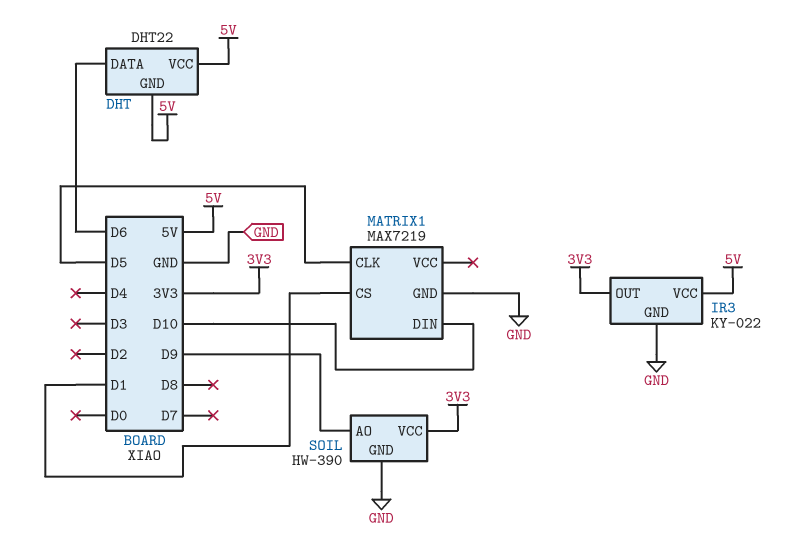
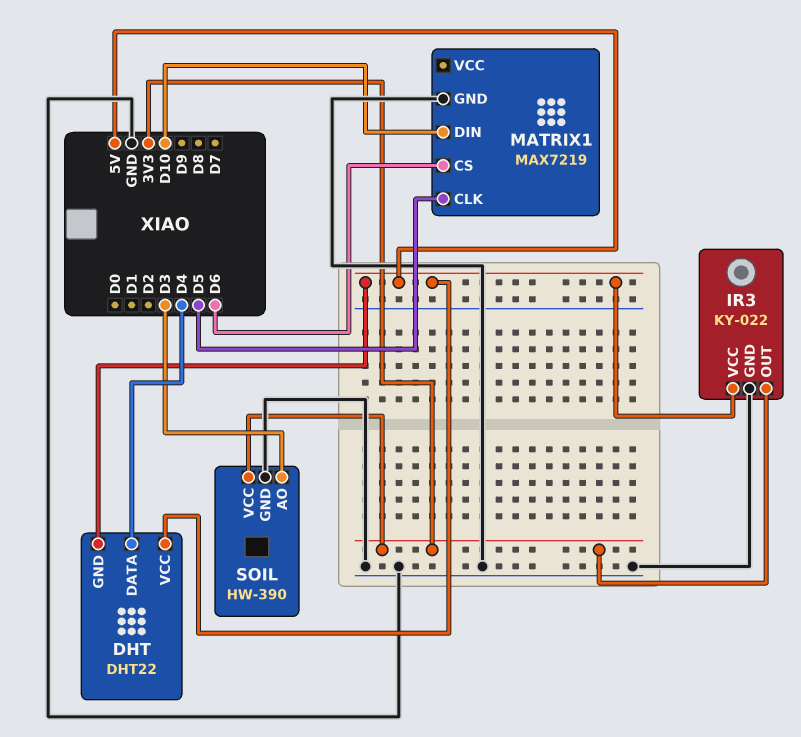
DHT pin DATA: D6 -> D4
MATRIX1 pin CS: D1 -> D6
SOIL pin AO: D9 -> D3

